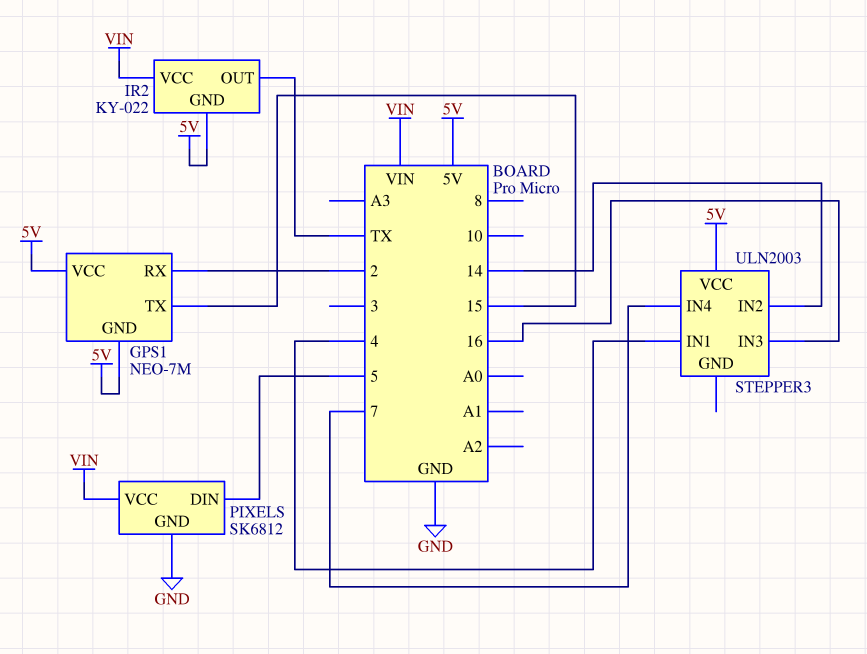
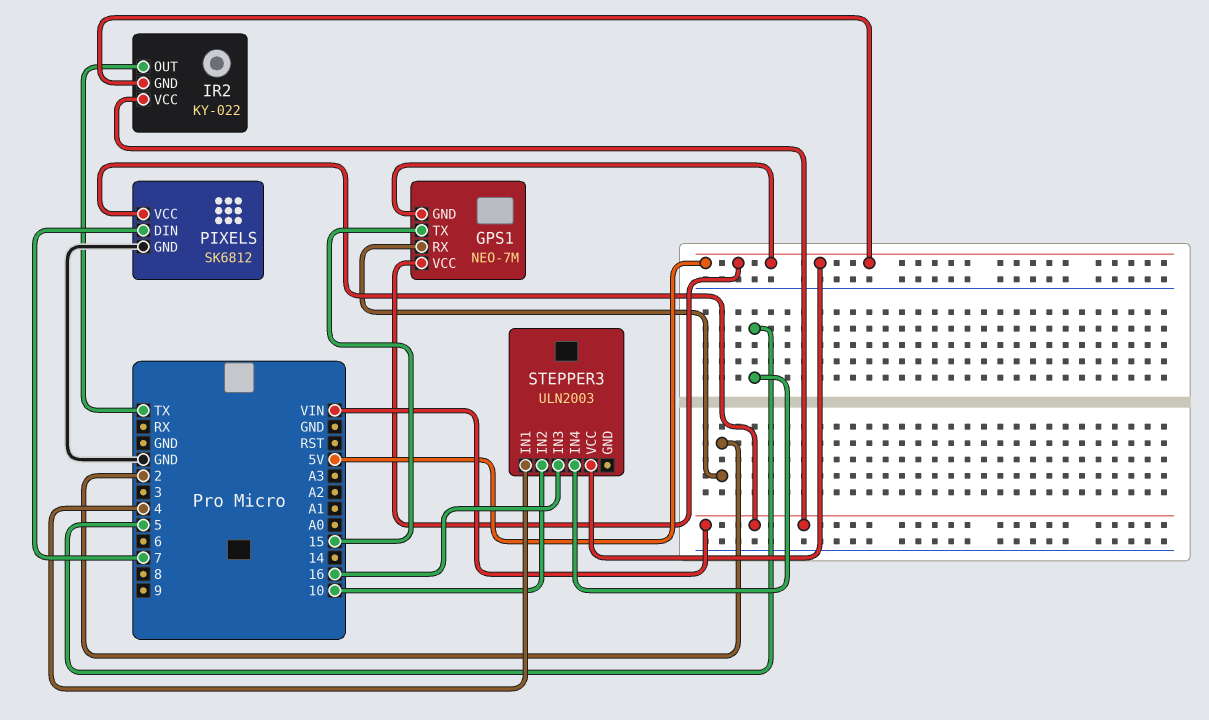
PIXELS pin DIN: 5 -> 7
STEPPER3 pin IN2: 14 -> 10
STEPPER3 pin IN4: 7 -> 5

